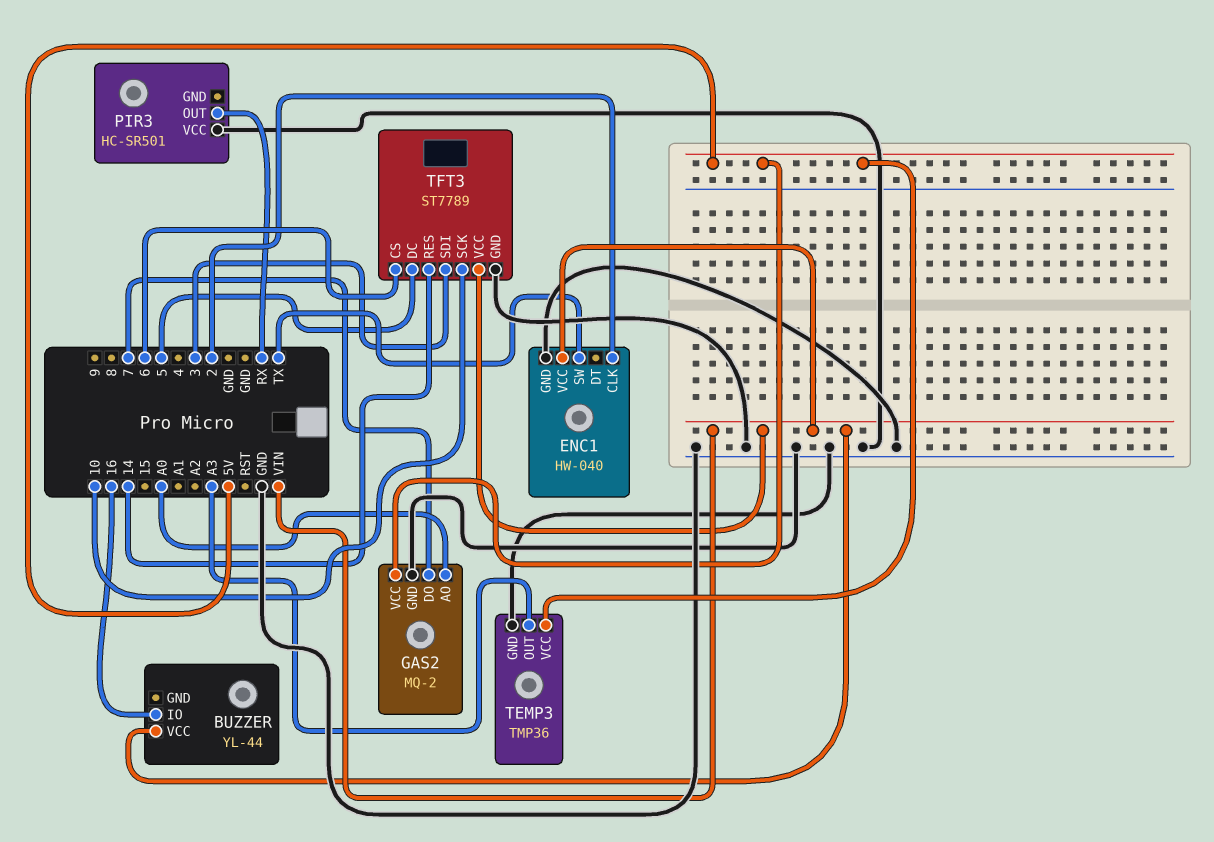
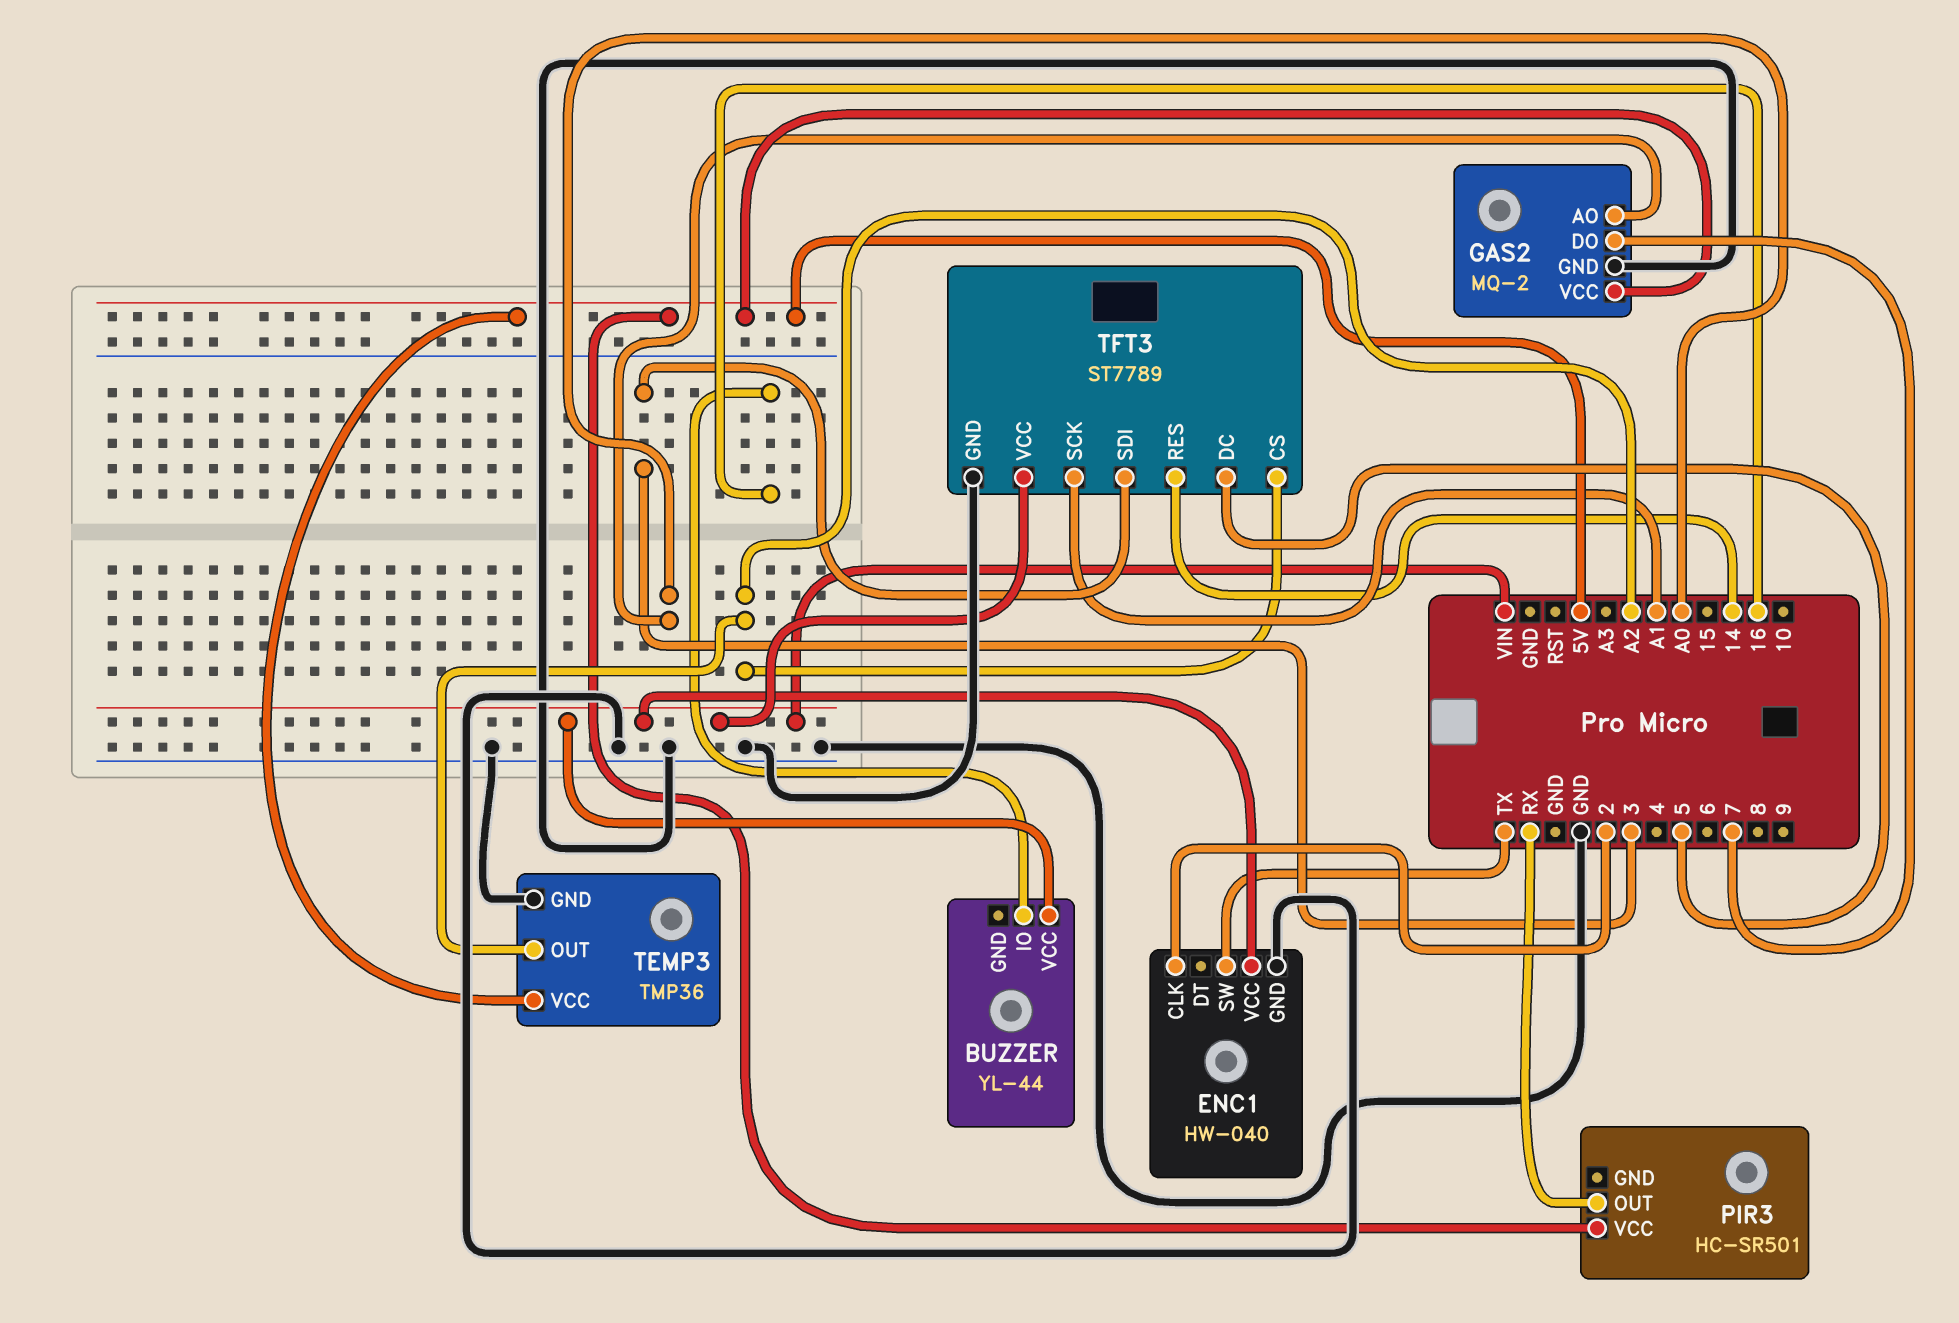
PIR3 pin VCC: GND -> 5V
TEMP3 pin OUT: A3 -> A2
TFT3 pin CS: 6 -> A2
TFT3 pin SCK: 10 -> A1

